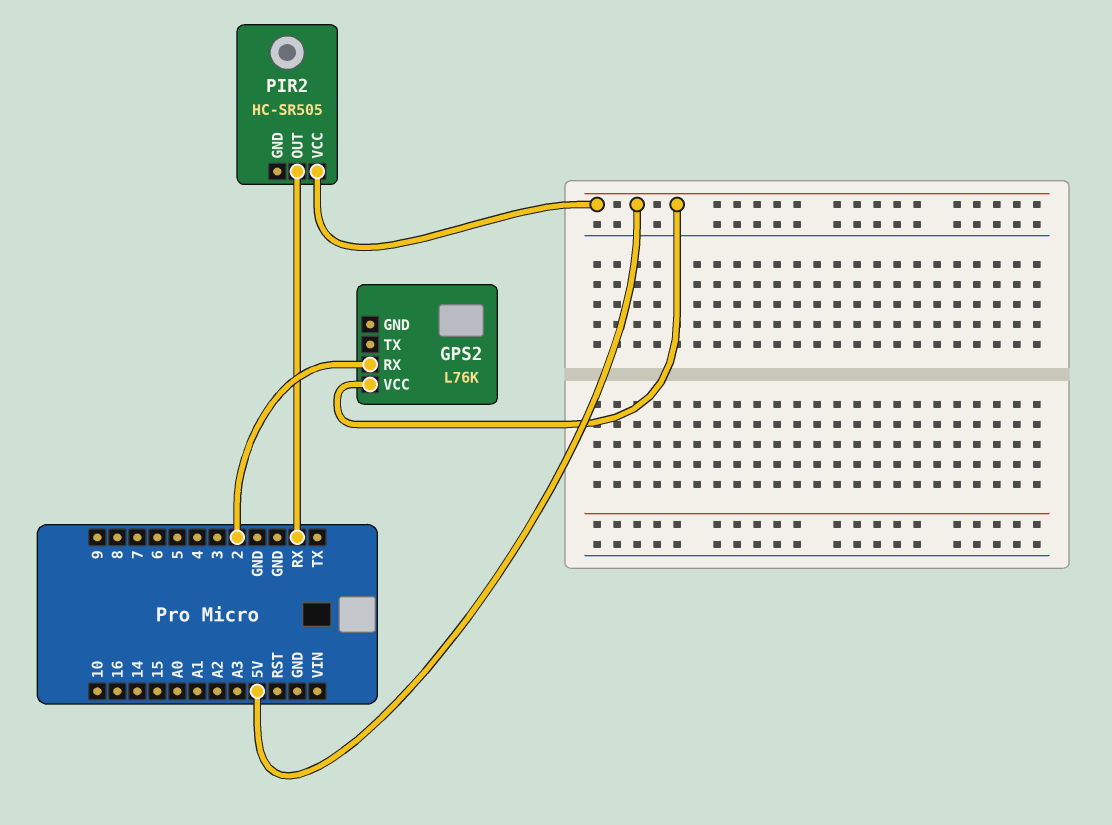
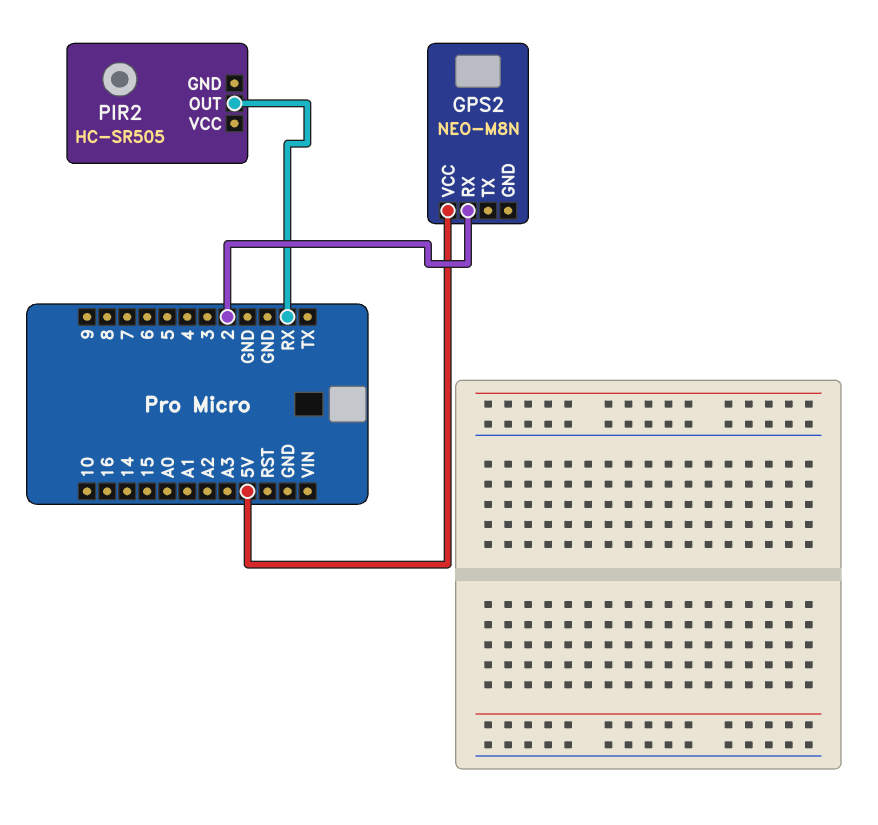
GPS2: L76K -> NEO-M8N
PIR2 pin VCC: 5V -> none

